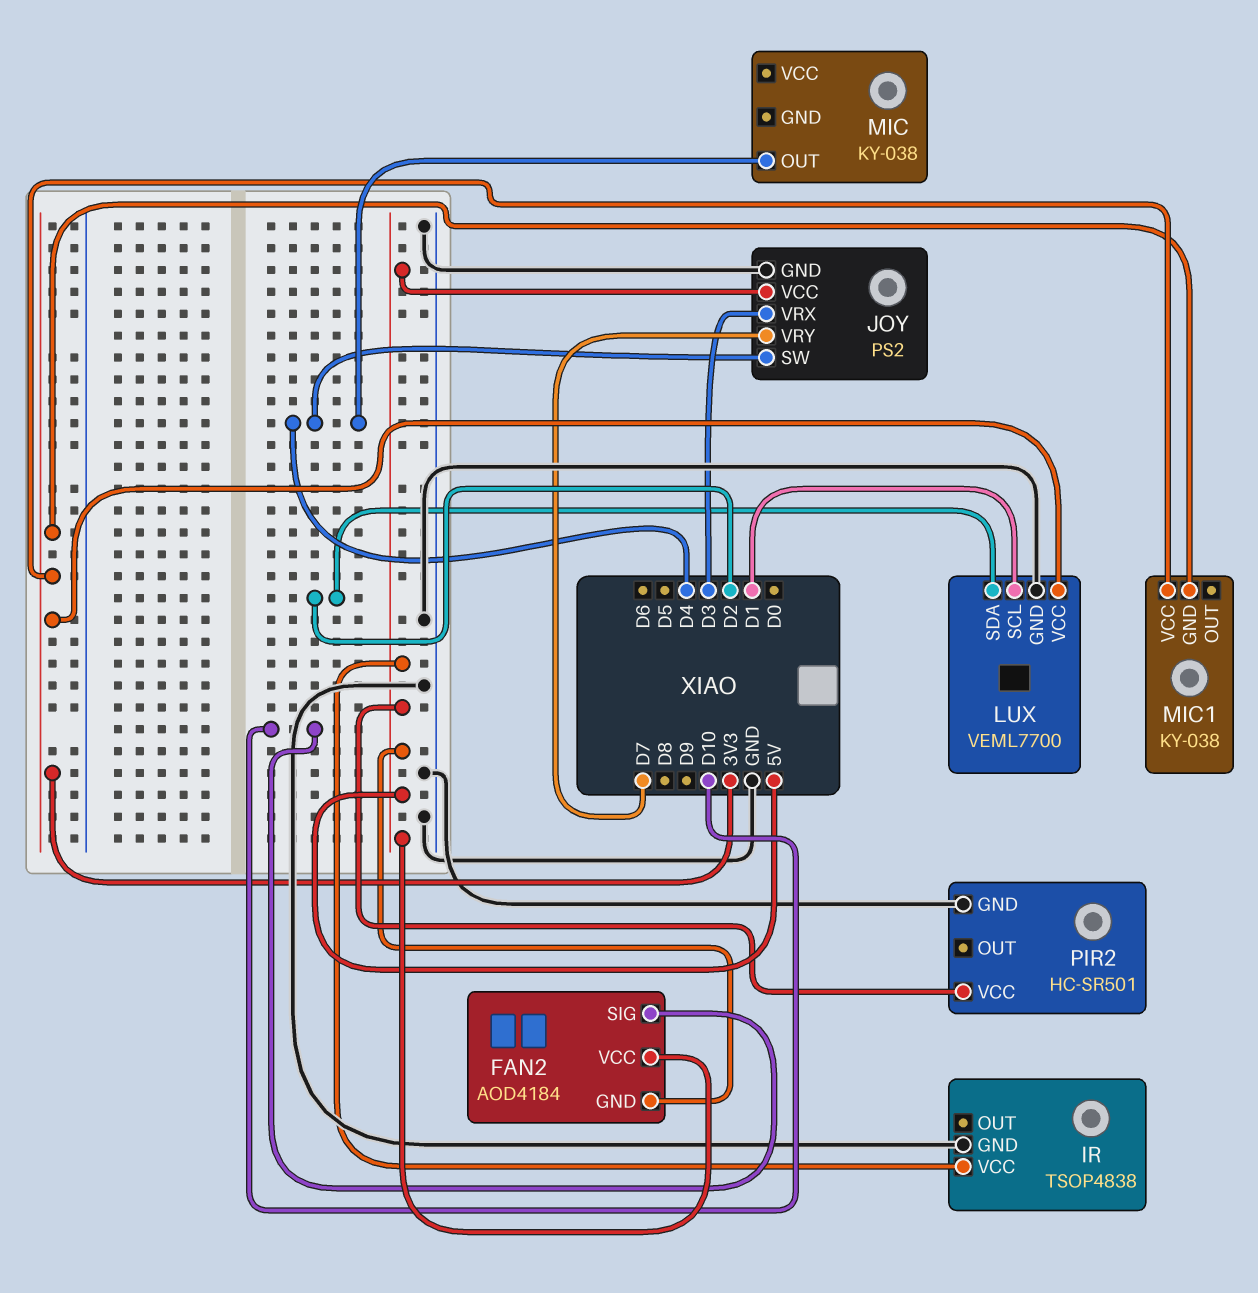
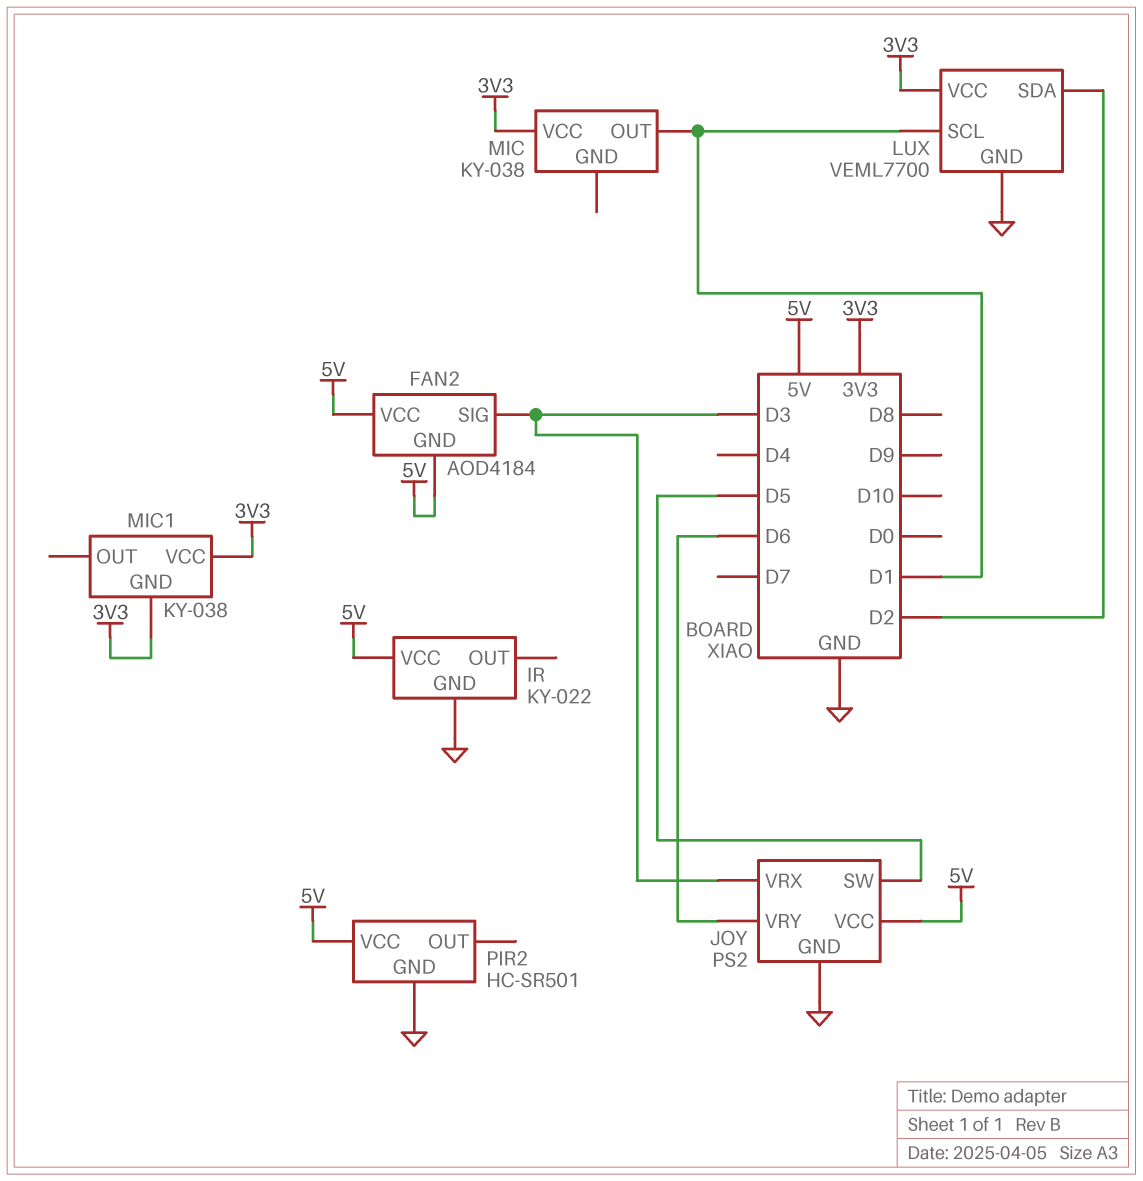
FAN2 pin SIG: D10 -> D3
IR: TSOP4838 -> KY-022
JOY pin SW: D4 -> D5
JOY pin VRY: D7 -> D6
MIC pin OUT: D4 -> D1
MIC pin VCC: none -> 3V3

